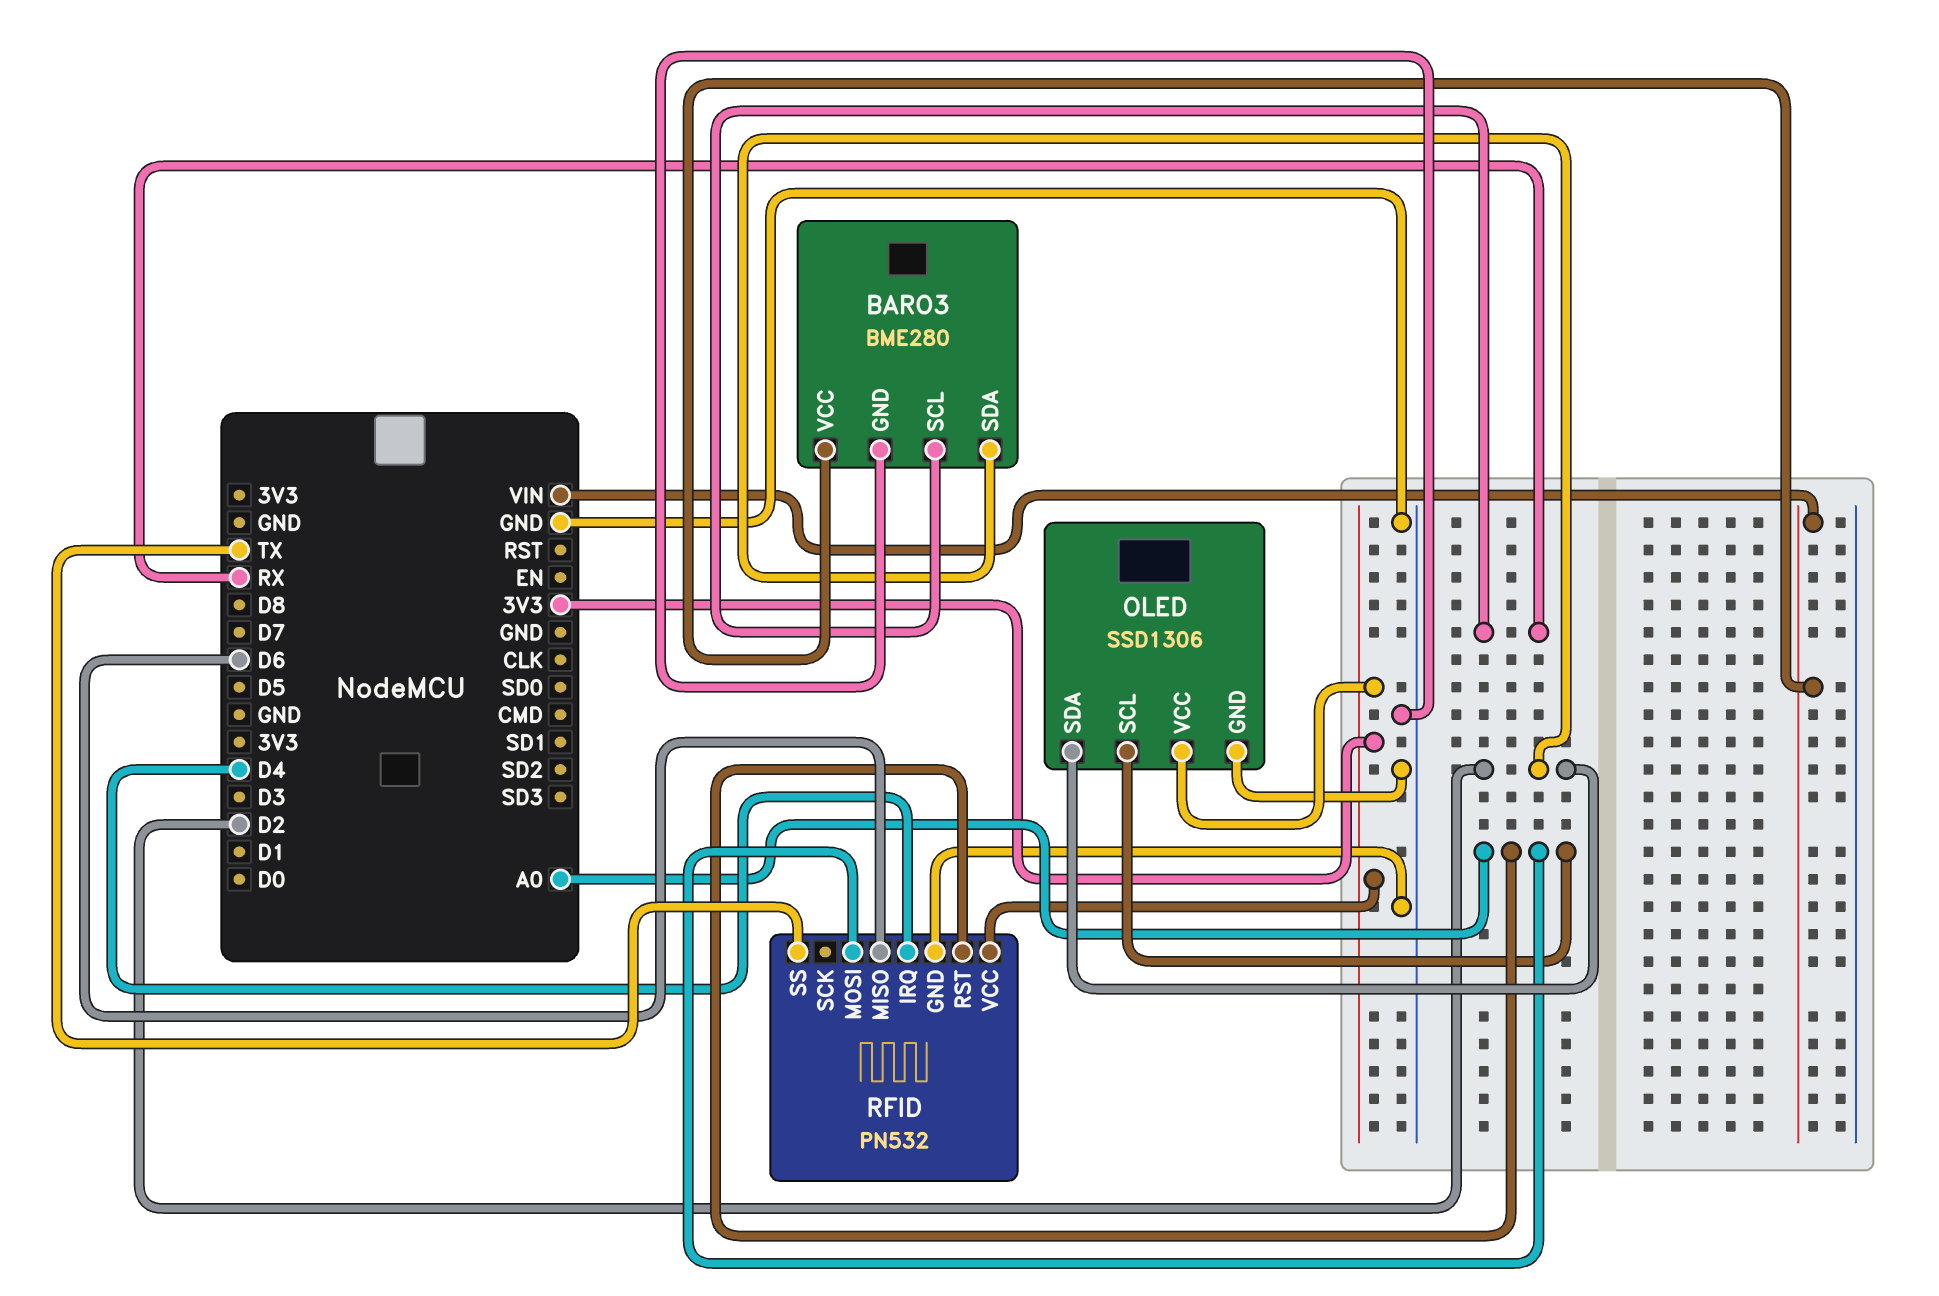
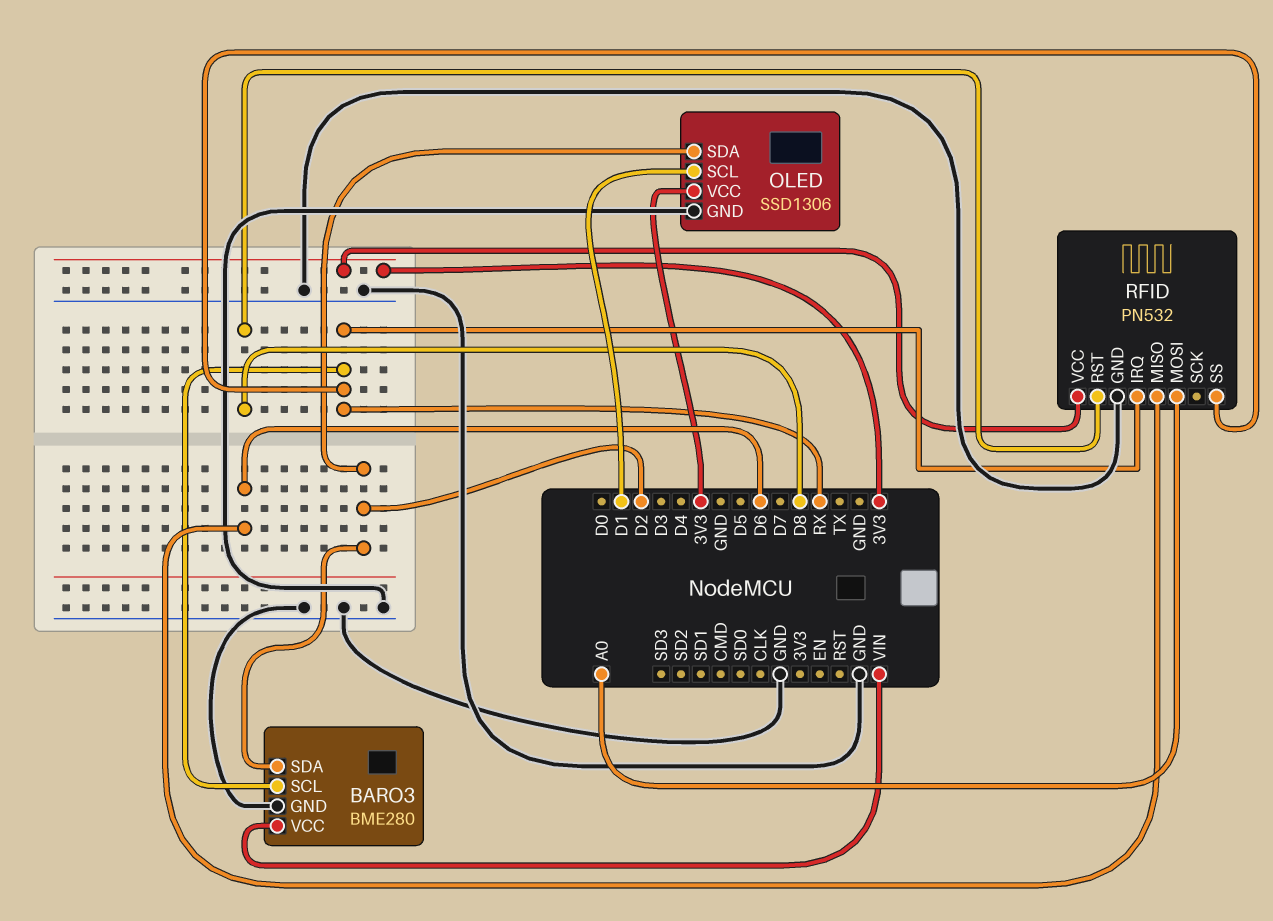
OLED pin SCL: A0 -> D1
RFID pin IRQ: D4 -> RX
RFID pin RST: A0 -> D8
RFID pin SS: TX -> RX

